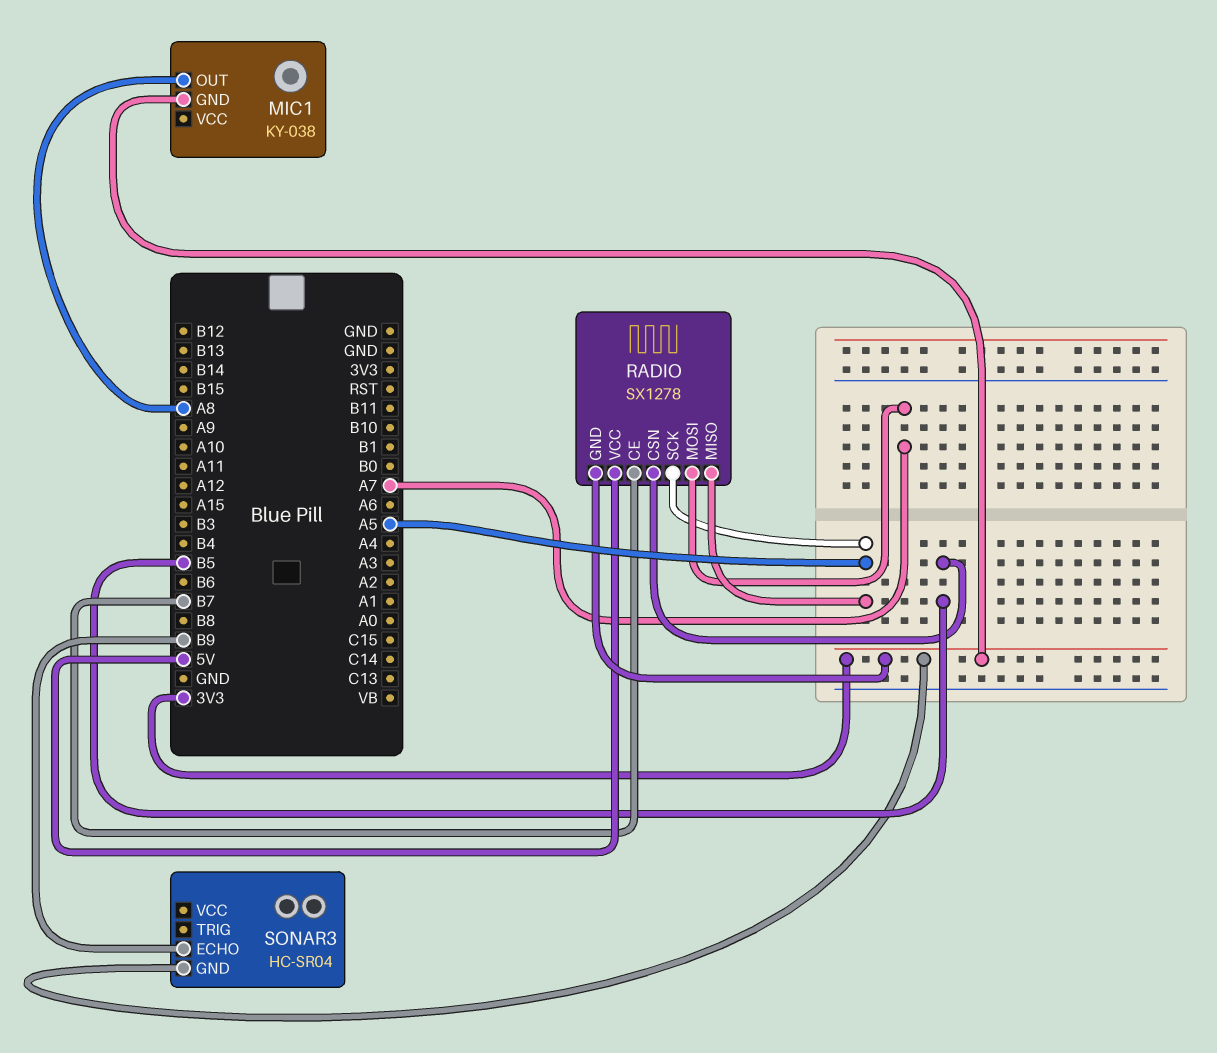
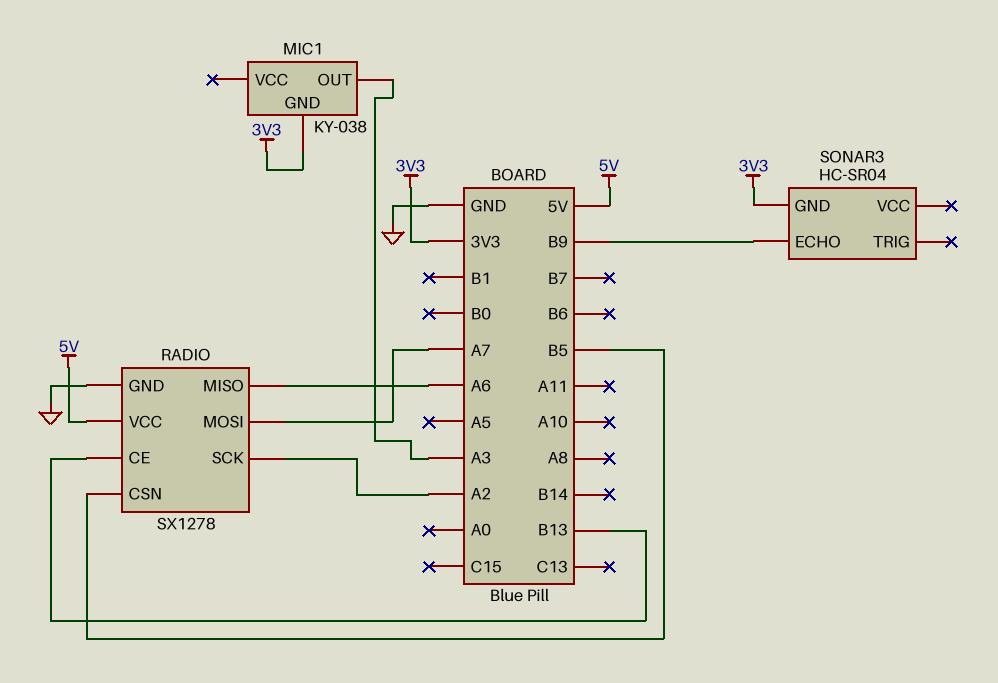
MIC1 pin OUT: A8 -> A3
RADIO pin CE: B7 -> B13
RADIO pin GND: 3V3 -> GND
RADIO pin MISO: A5 -> A6
RADIO pin SCK: A5 -> A2

